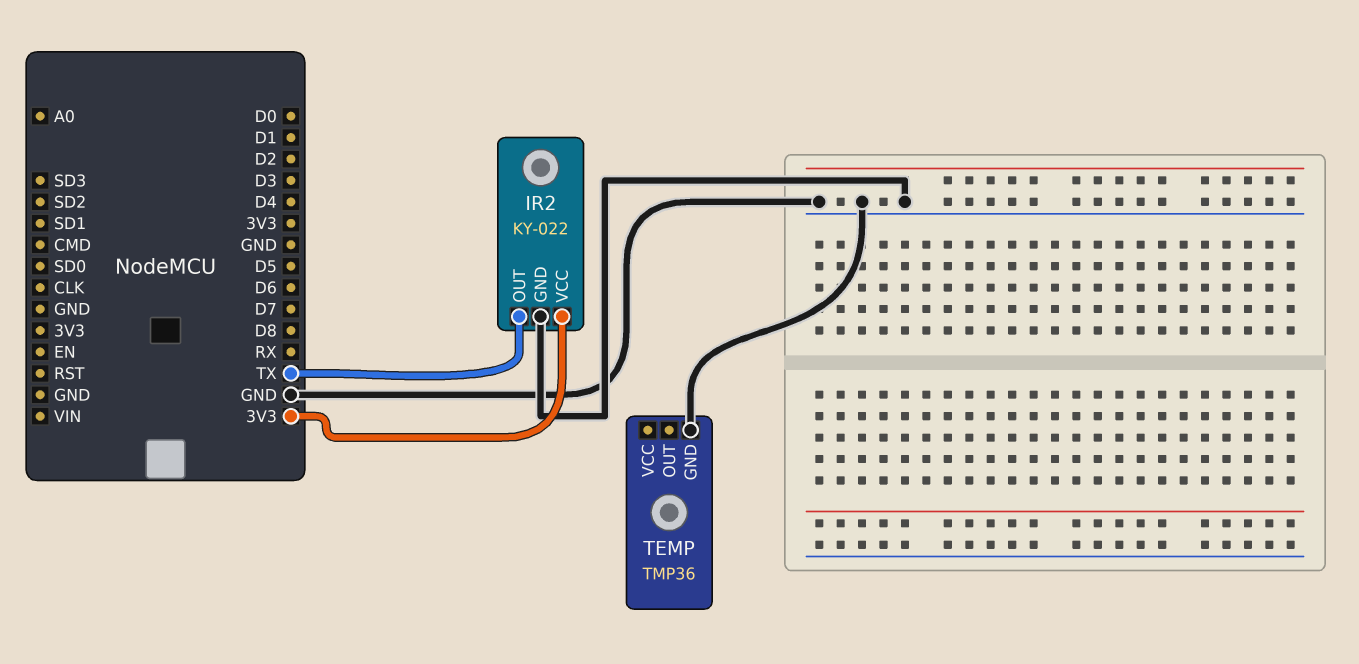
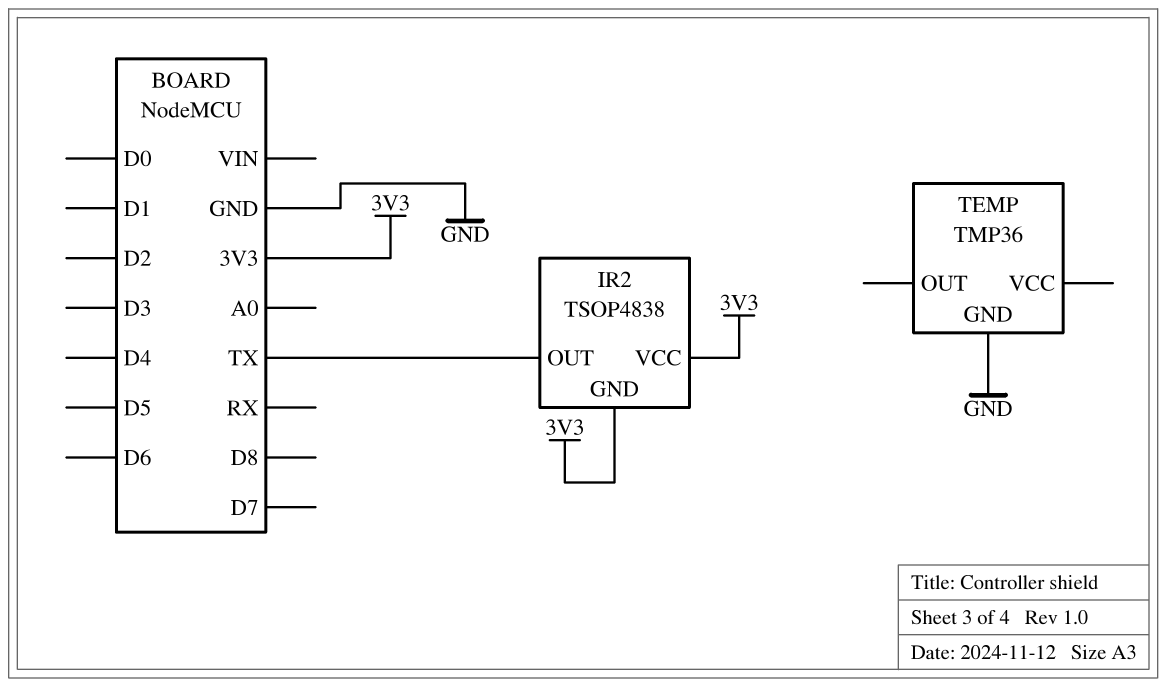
IR2: KY-022 -> TSOP4838
IR2 pin GND: GND -> 3V3

